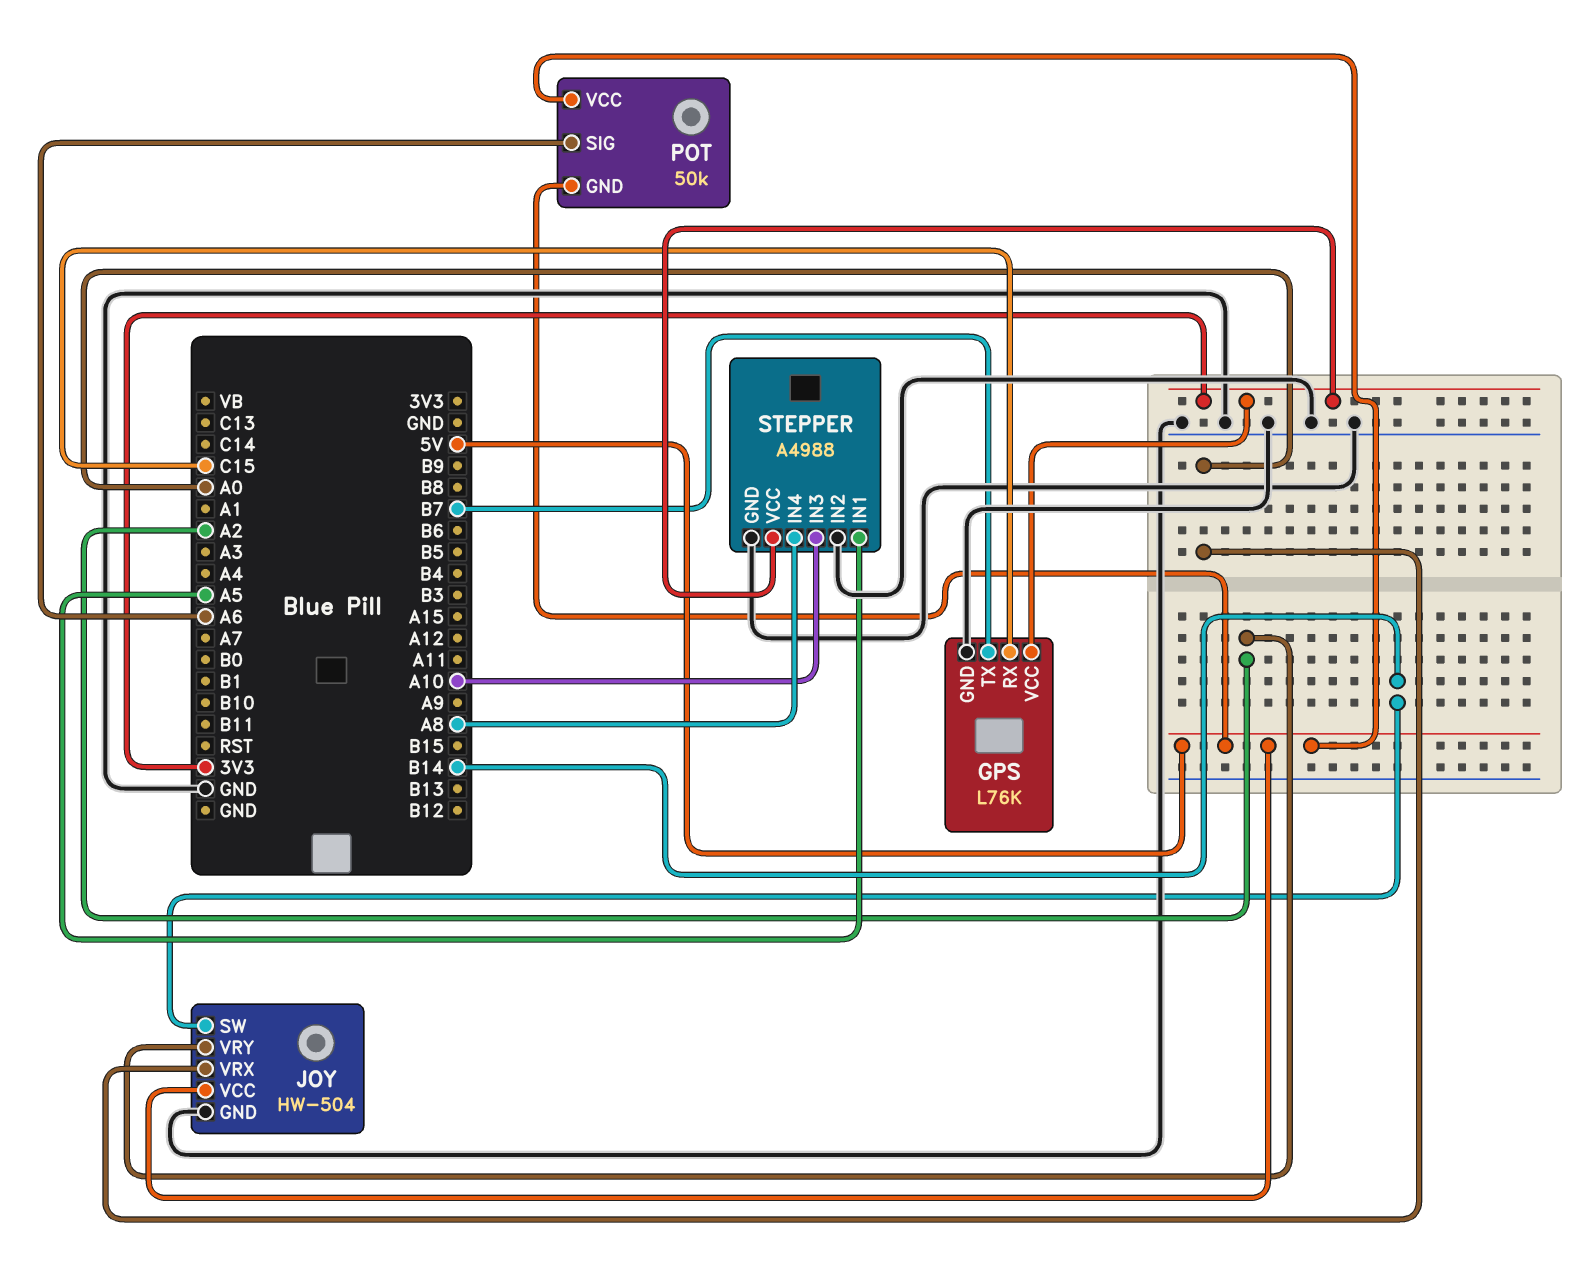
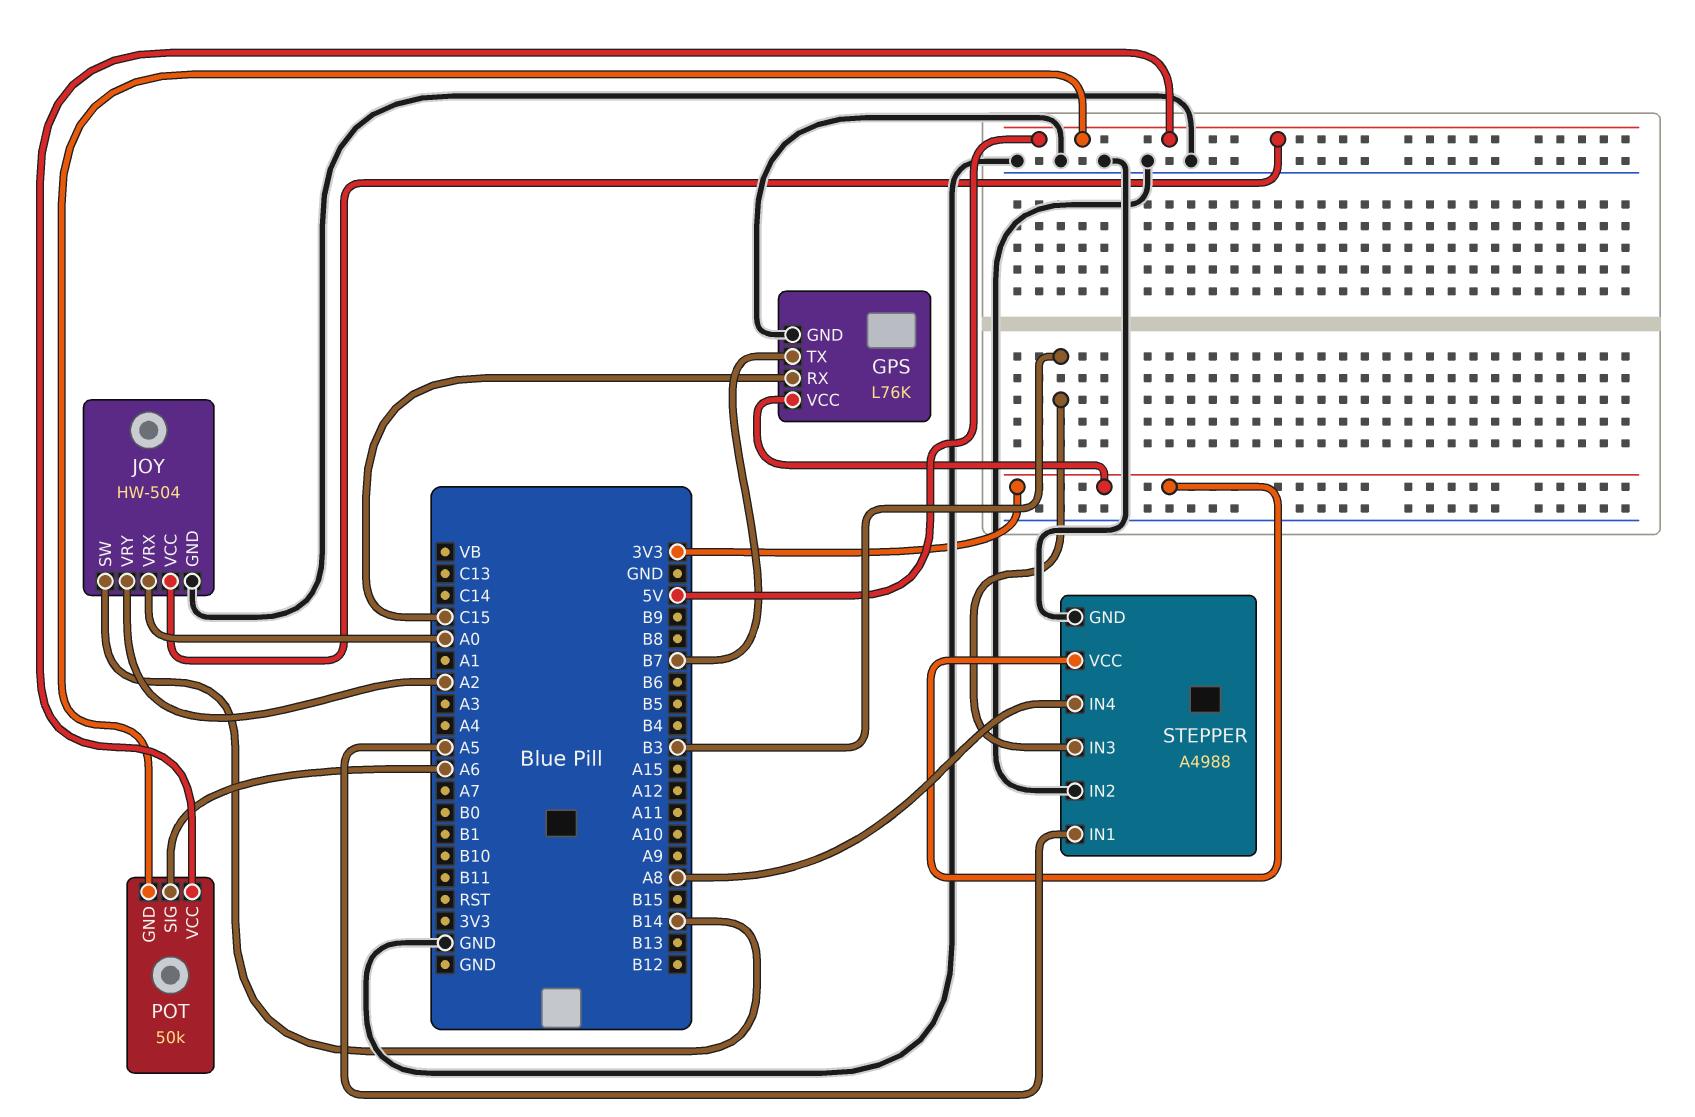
STEPPER pin IN3: A10 -> B3

